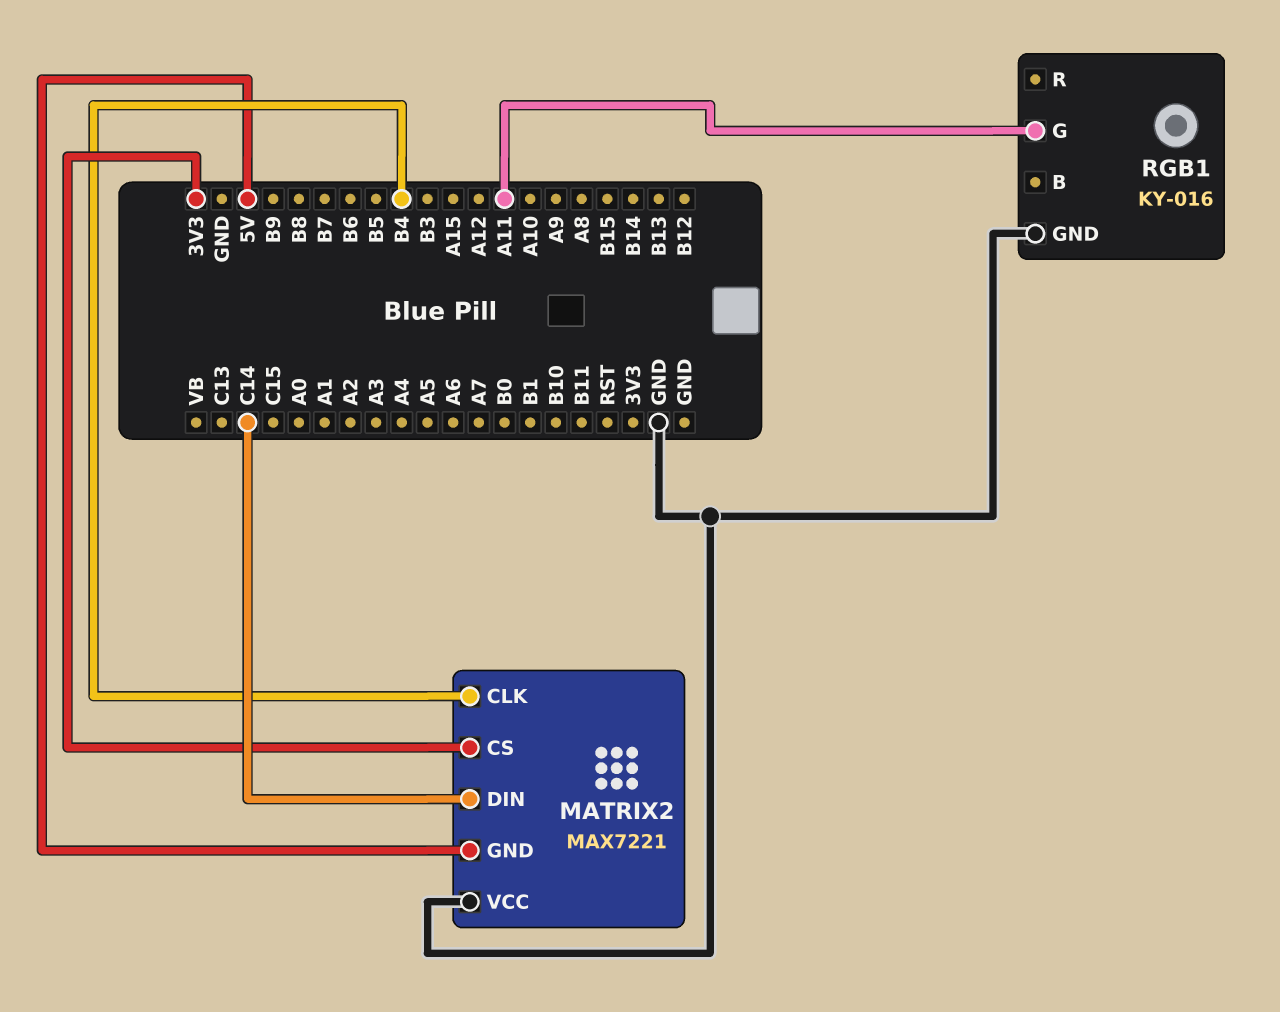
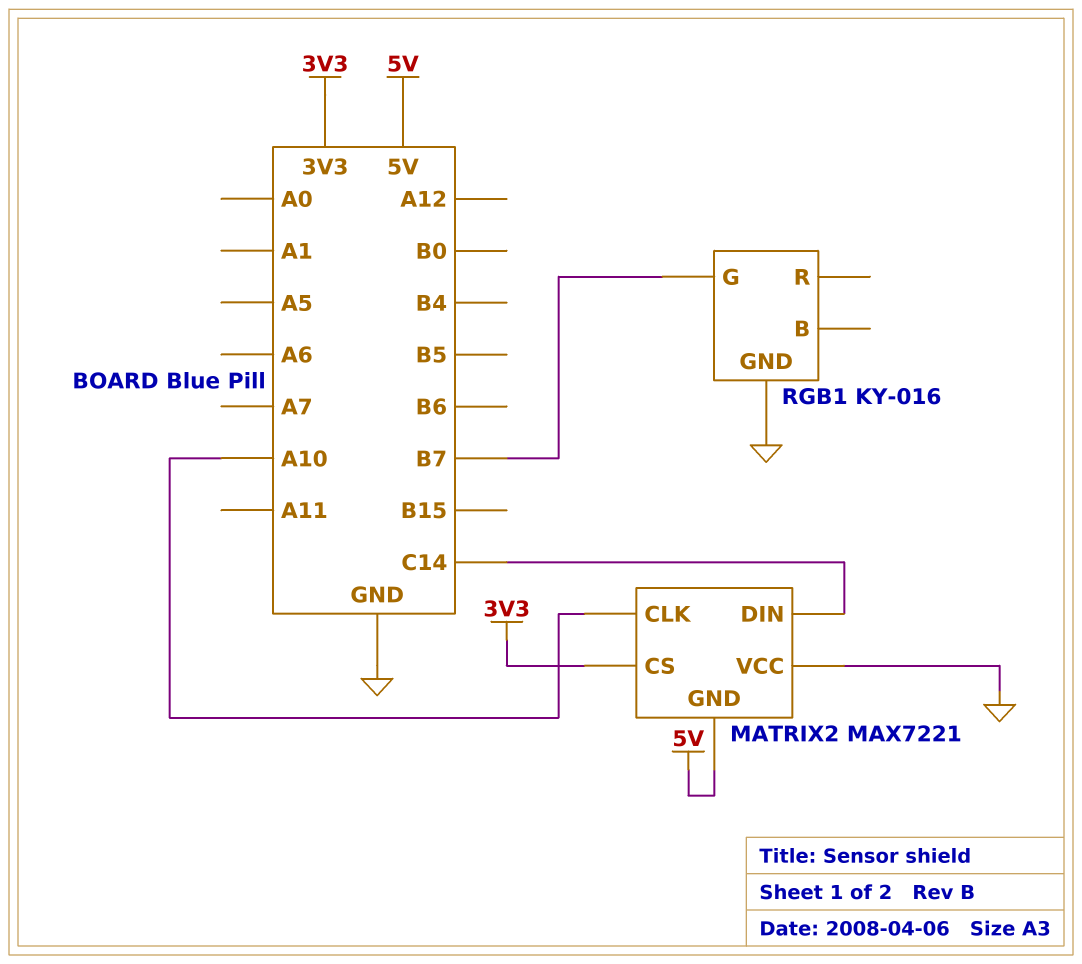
MATRIX2 pin CLK: B4 -> A10
RGB1 pin G: A11 -> B7

